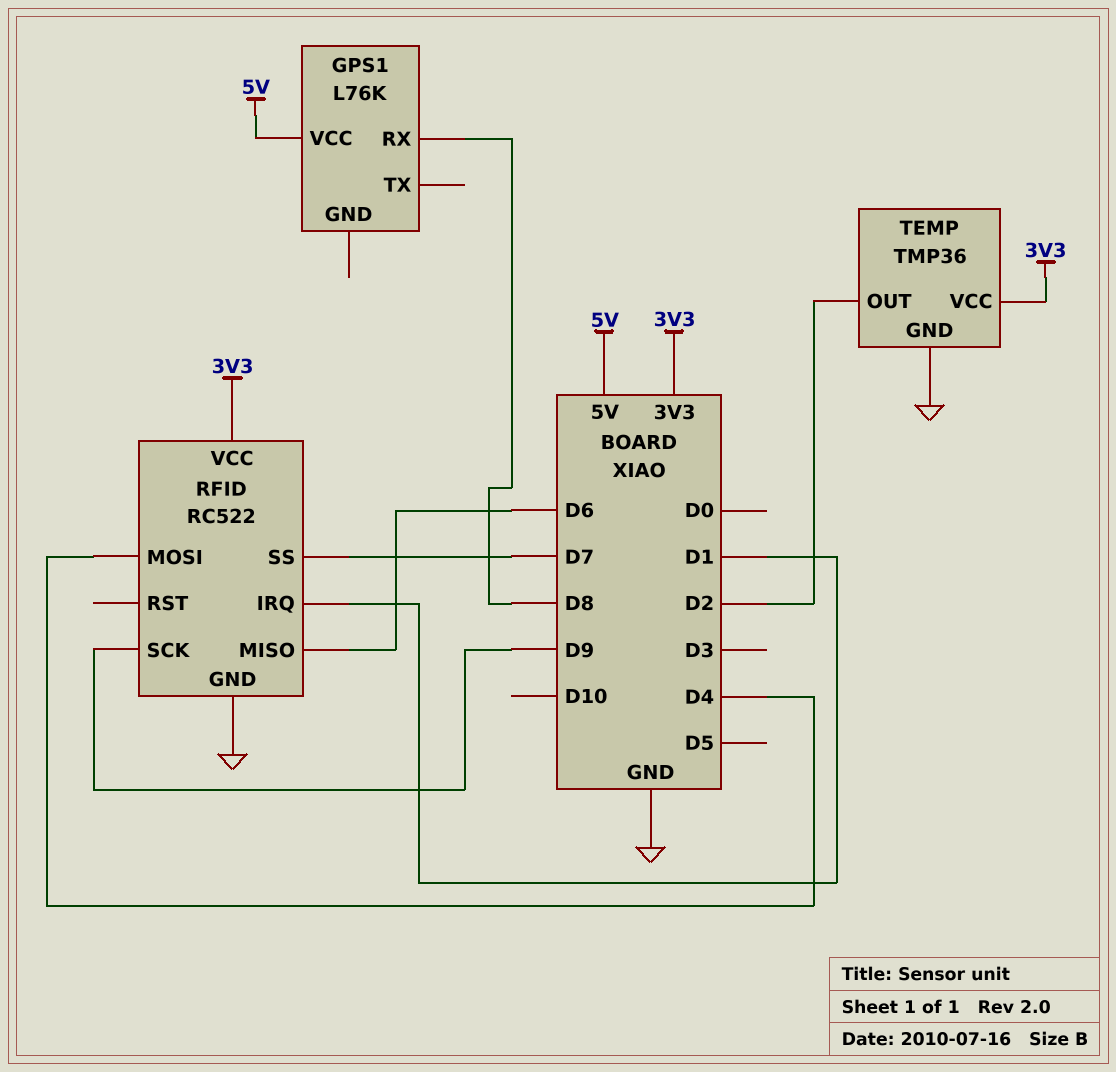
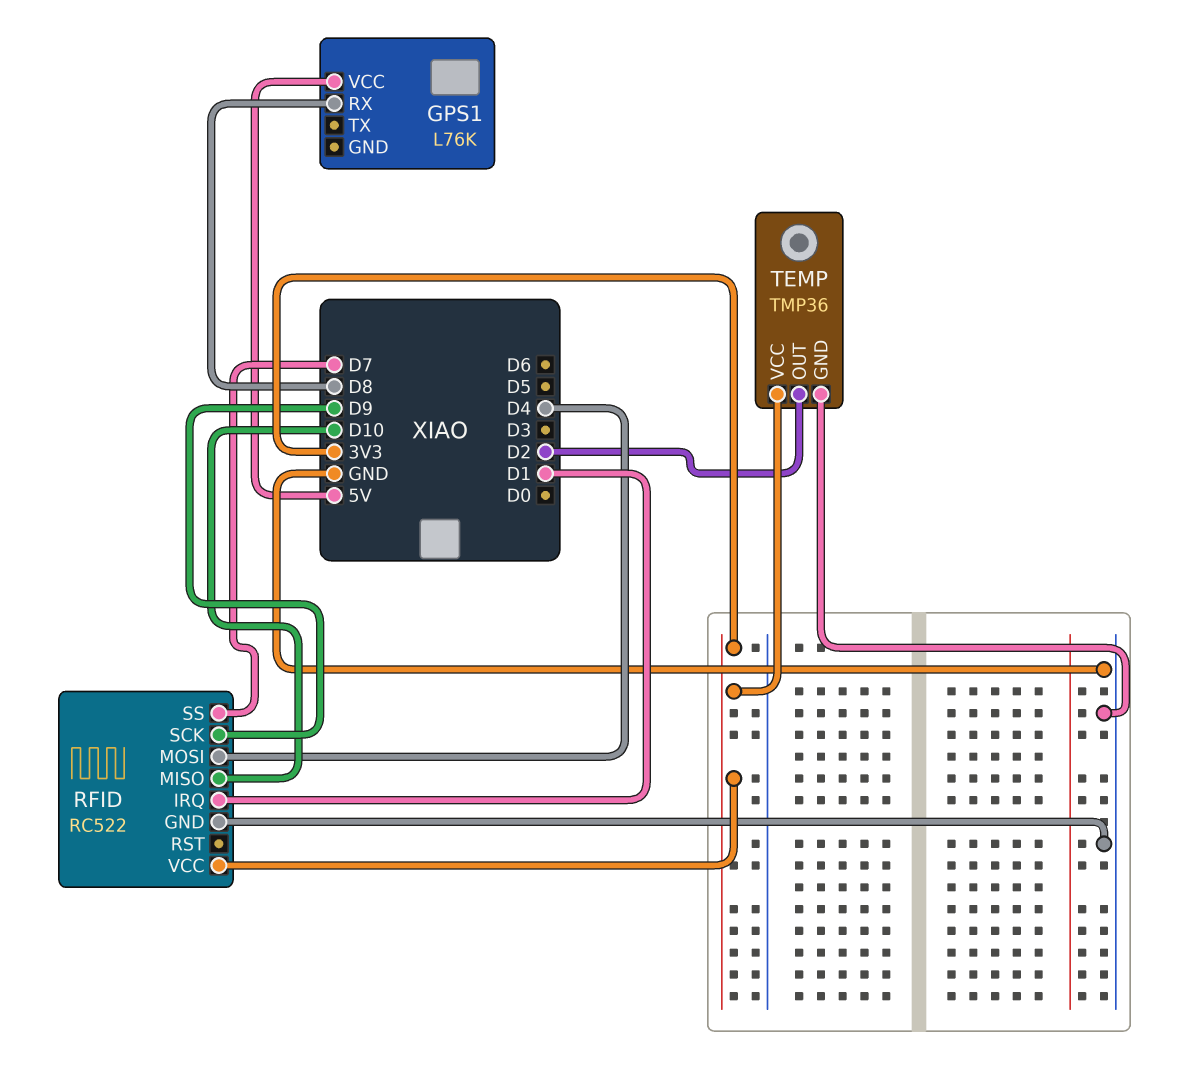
RFID pin MISO: D6 -> D10

